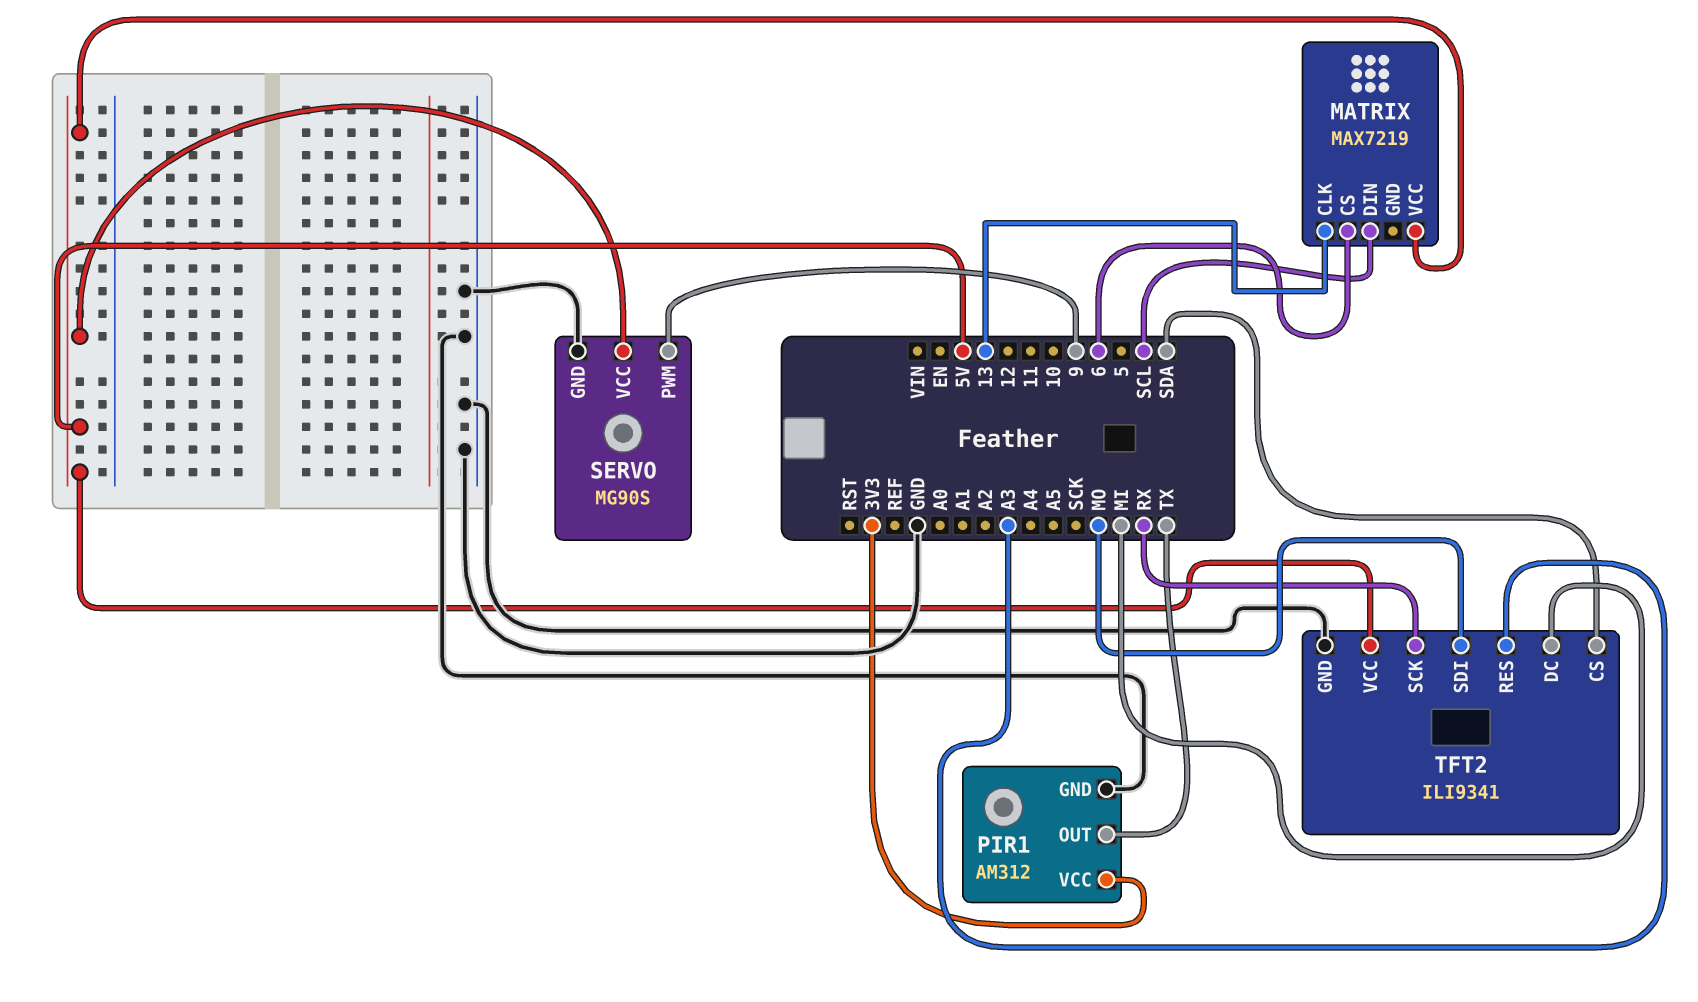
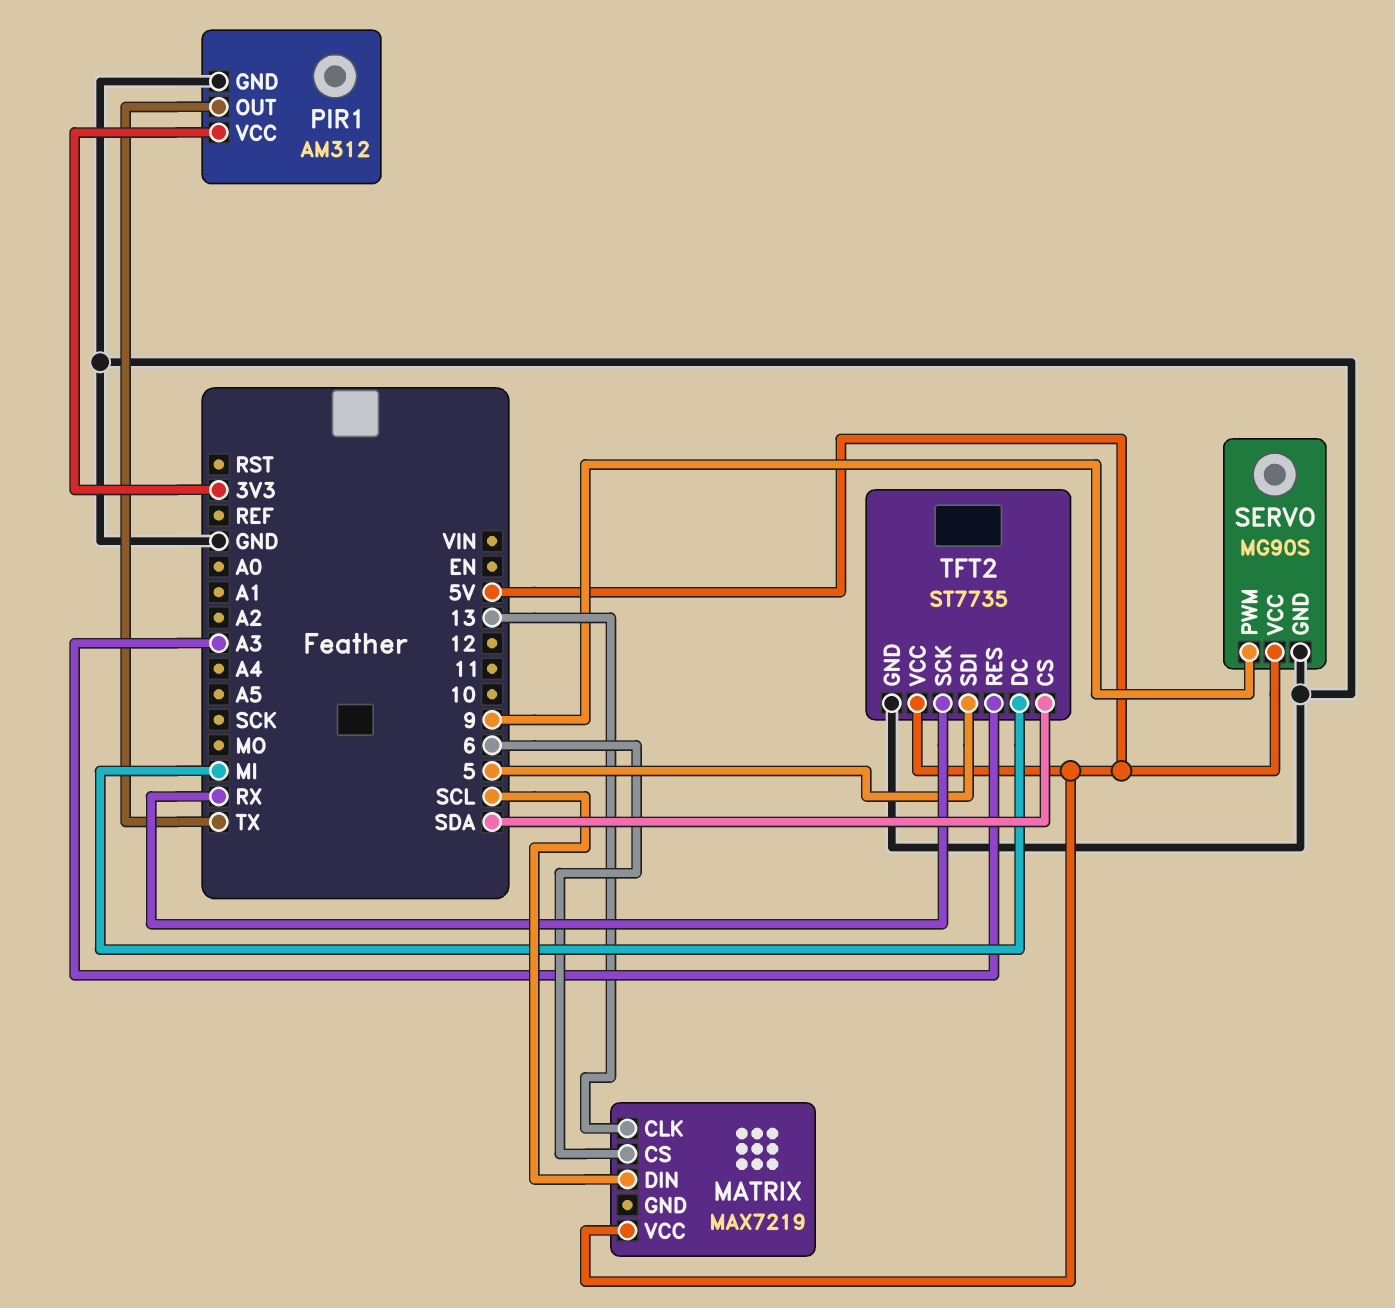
TFT2: ILI9341 -> ST7735
TFT2 pin SDI: MO -> 5

